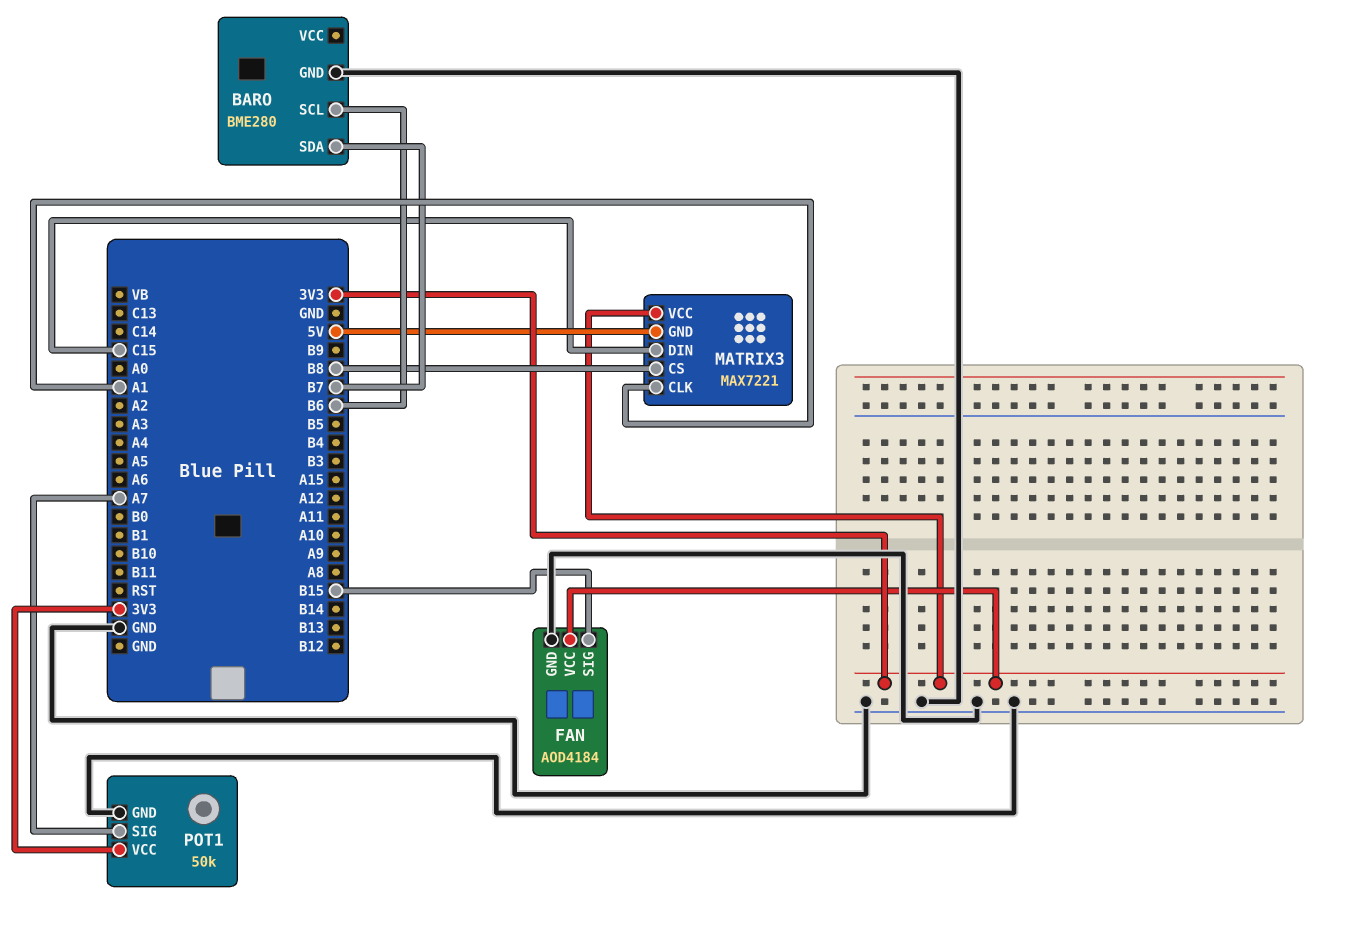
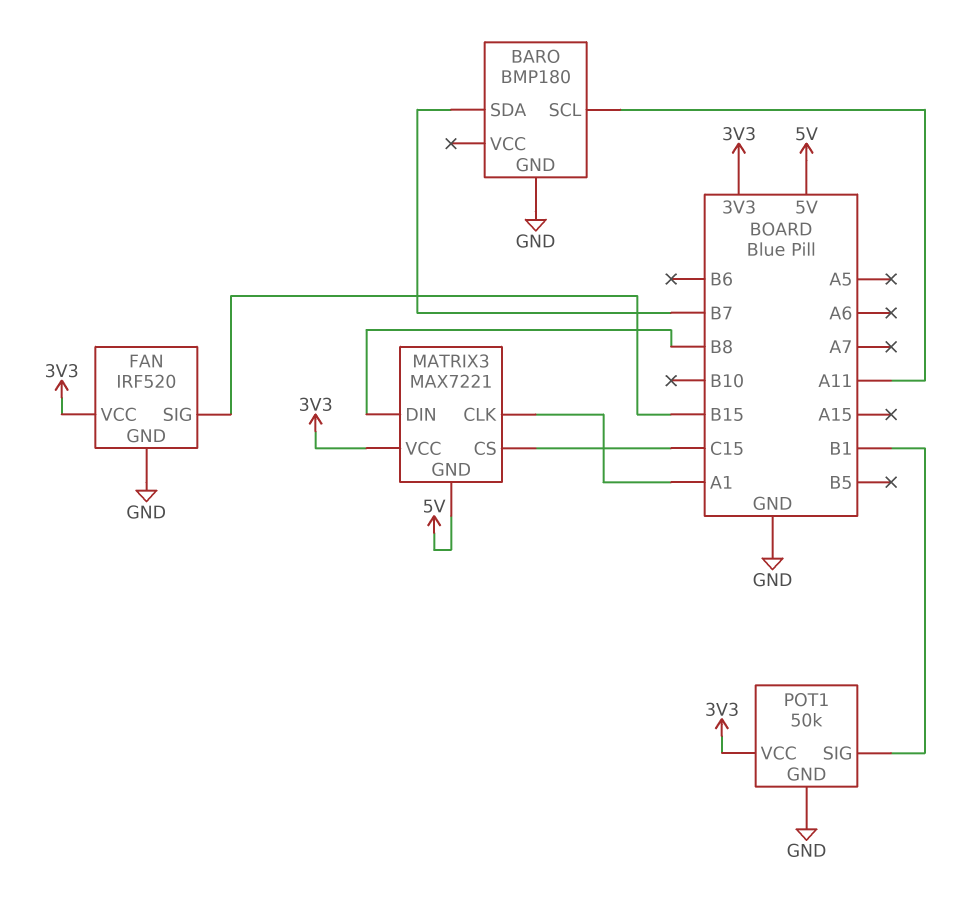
BARO: BME280 -> BMP180
BARO pin SCL: B6 -> A11
FAN: AOD4184 -> IRF520
MATRIX3 pin CS: B8 -> C15
MATRIX3 pin DIN: C15 -> B8
POT1 pin SIG: A7 -> B1

